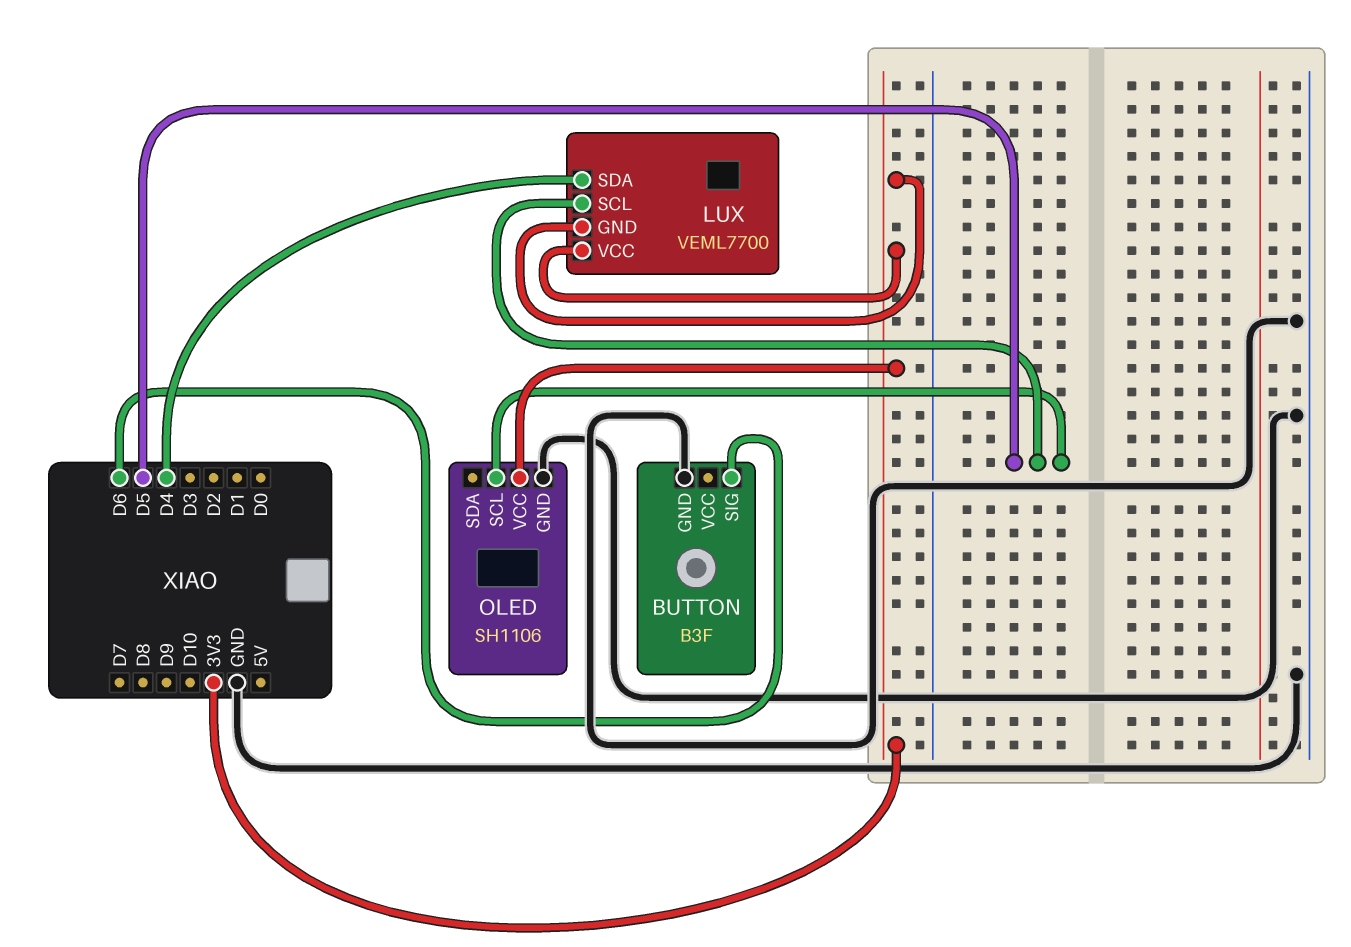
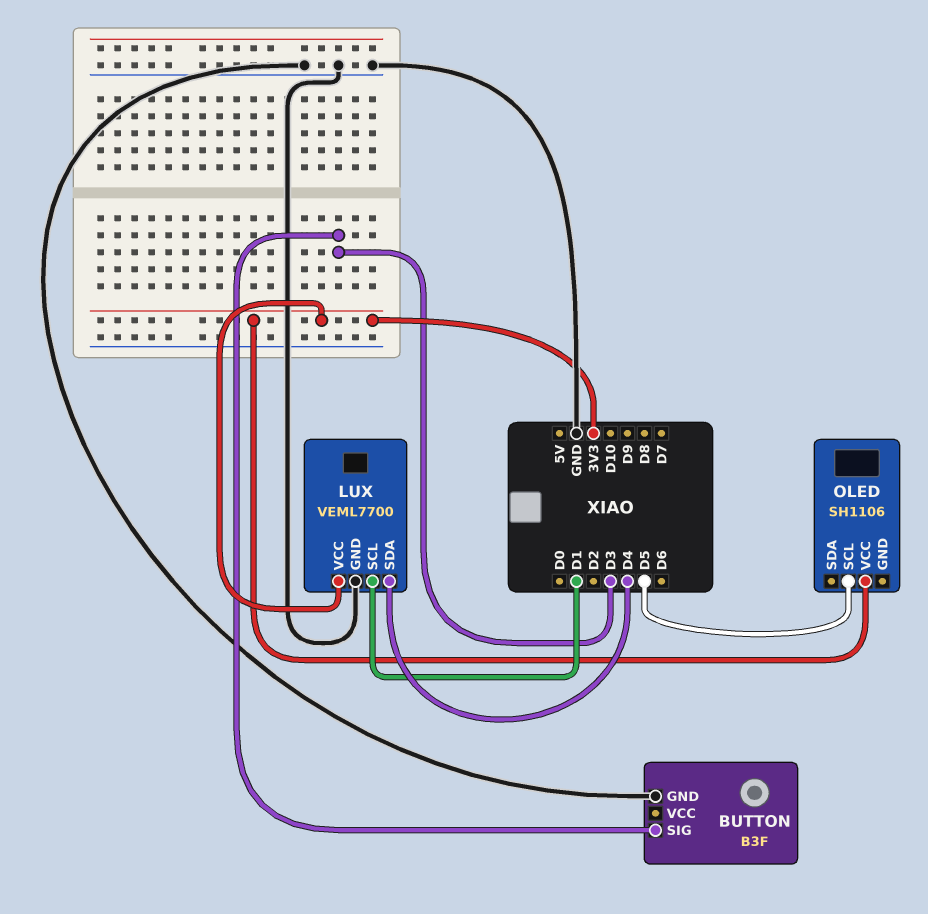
BUTTON pin SIG: D6 -> D3
LUX pin GND: 3V3 -> GND
LUX pin SCL: D5 -> D1
OLED pin GND: GND -> none

